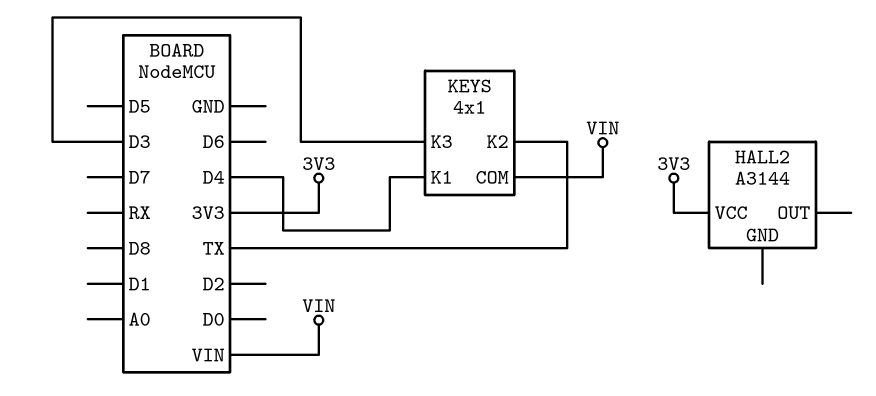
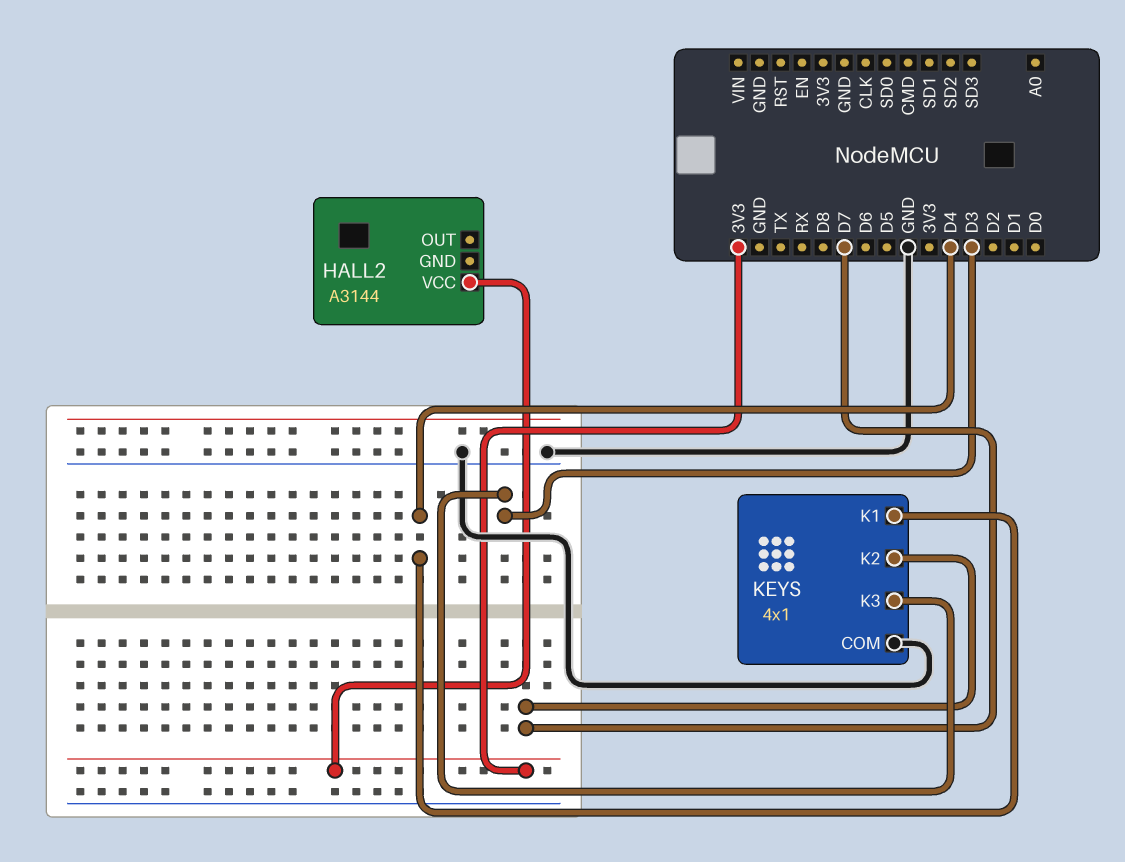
KEYS pin COM: VIN -> GND
KEYS pin K2: TX -> D7

